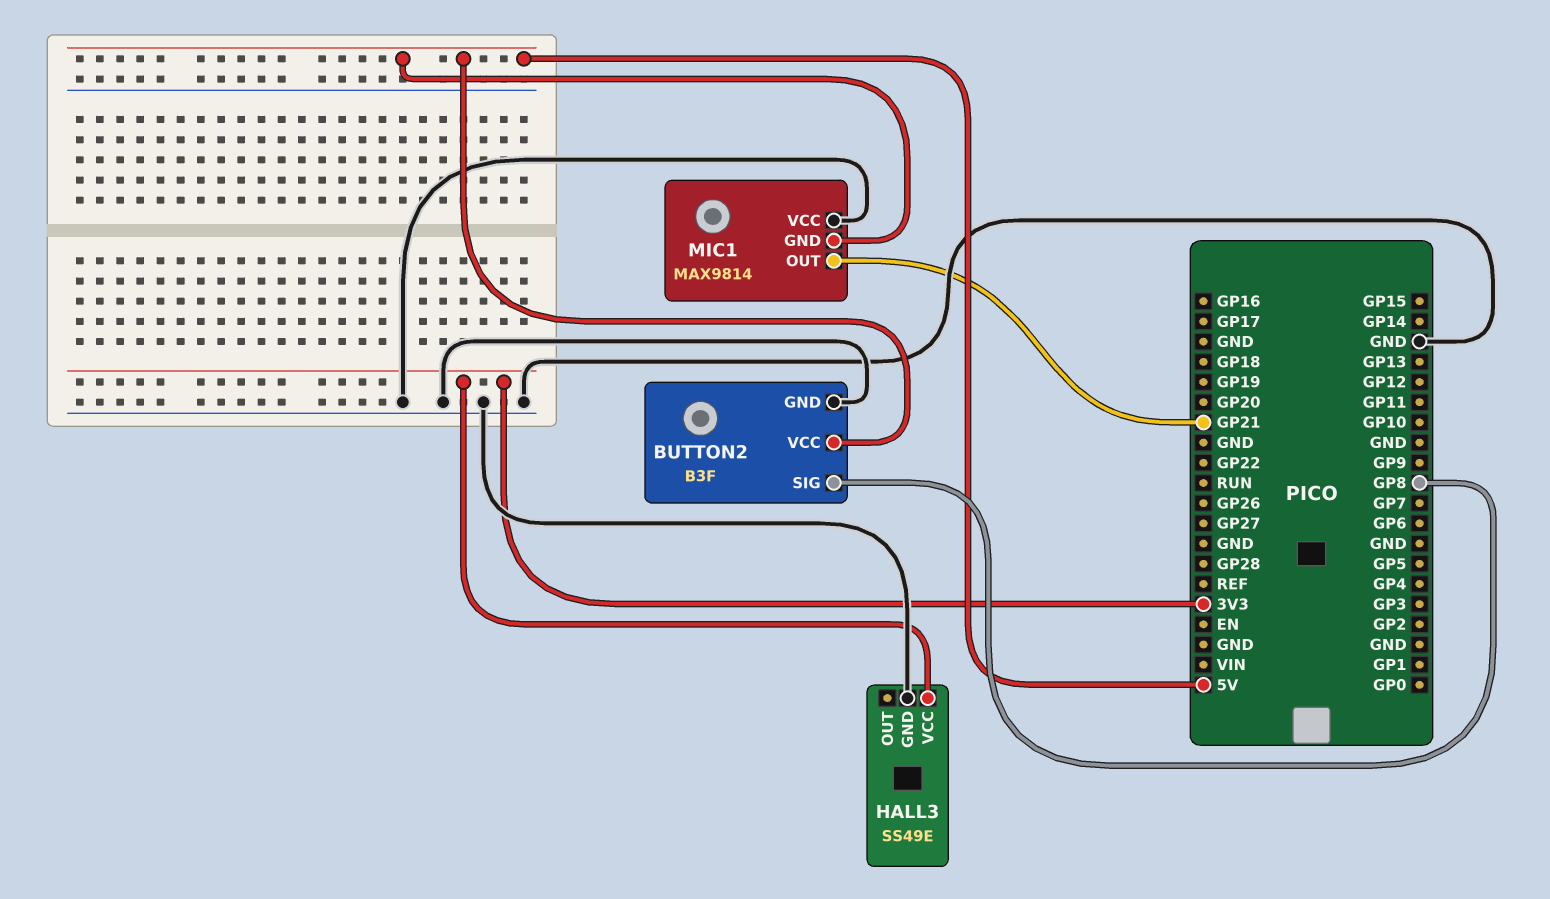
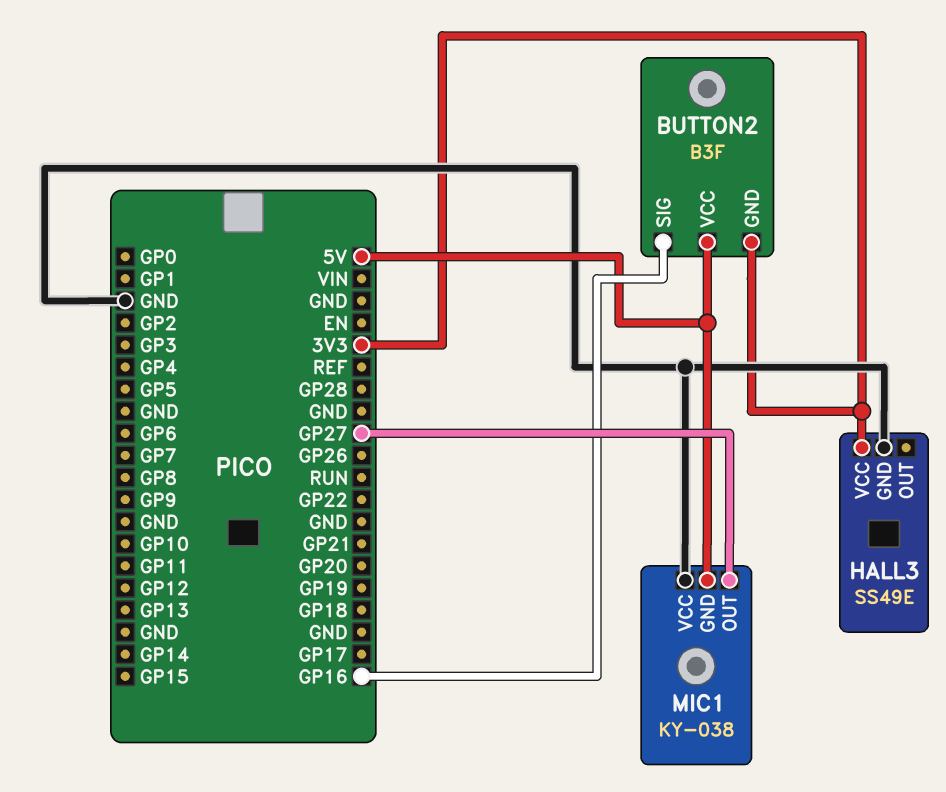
BUTTON2 pin GND: GND -> 3V3
BUTTON2 pin SIG: GP8 -> GP16
MIC1: MAX9814 -> KY-038
MIC1 pin OUT: GP21 -> GP27

